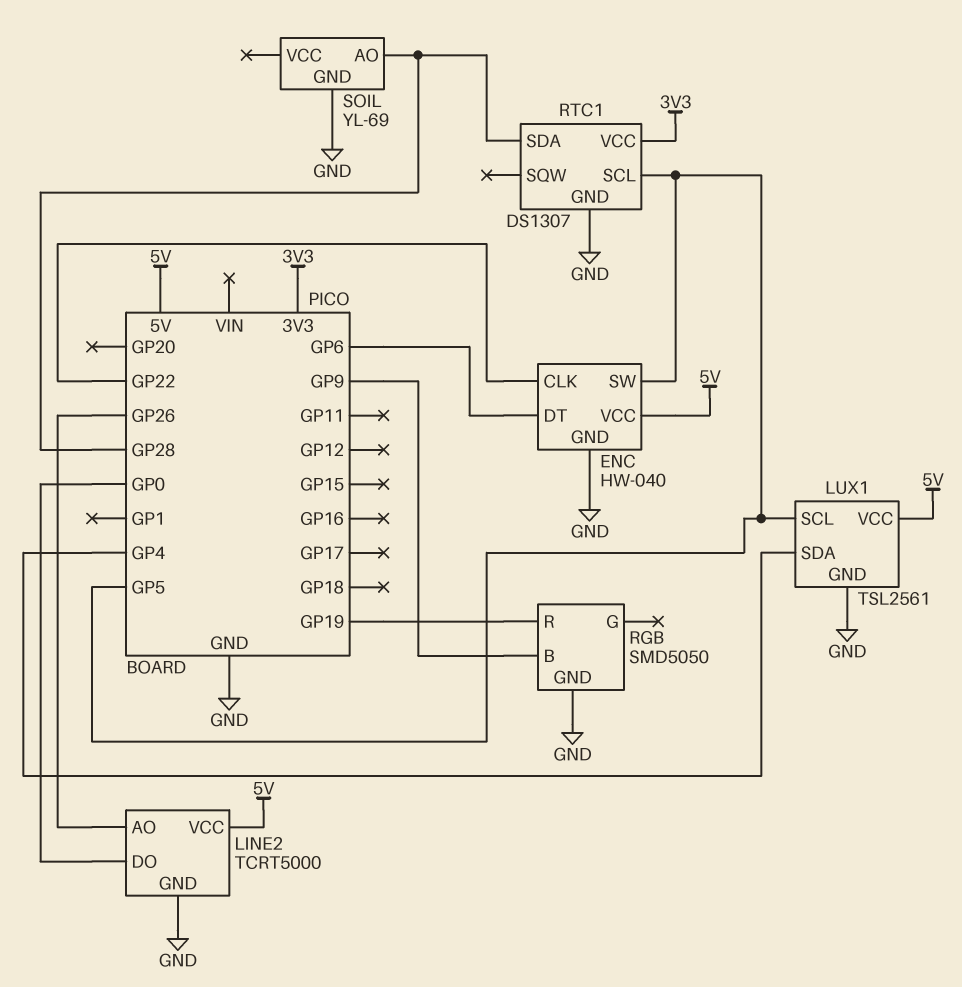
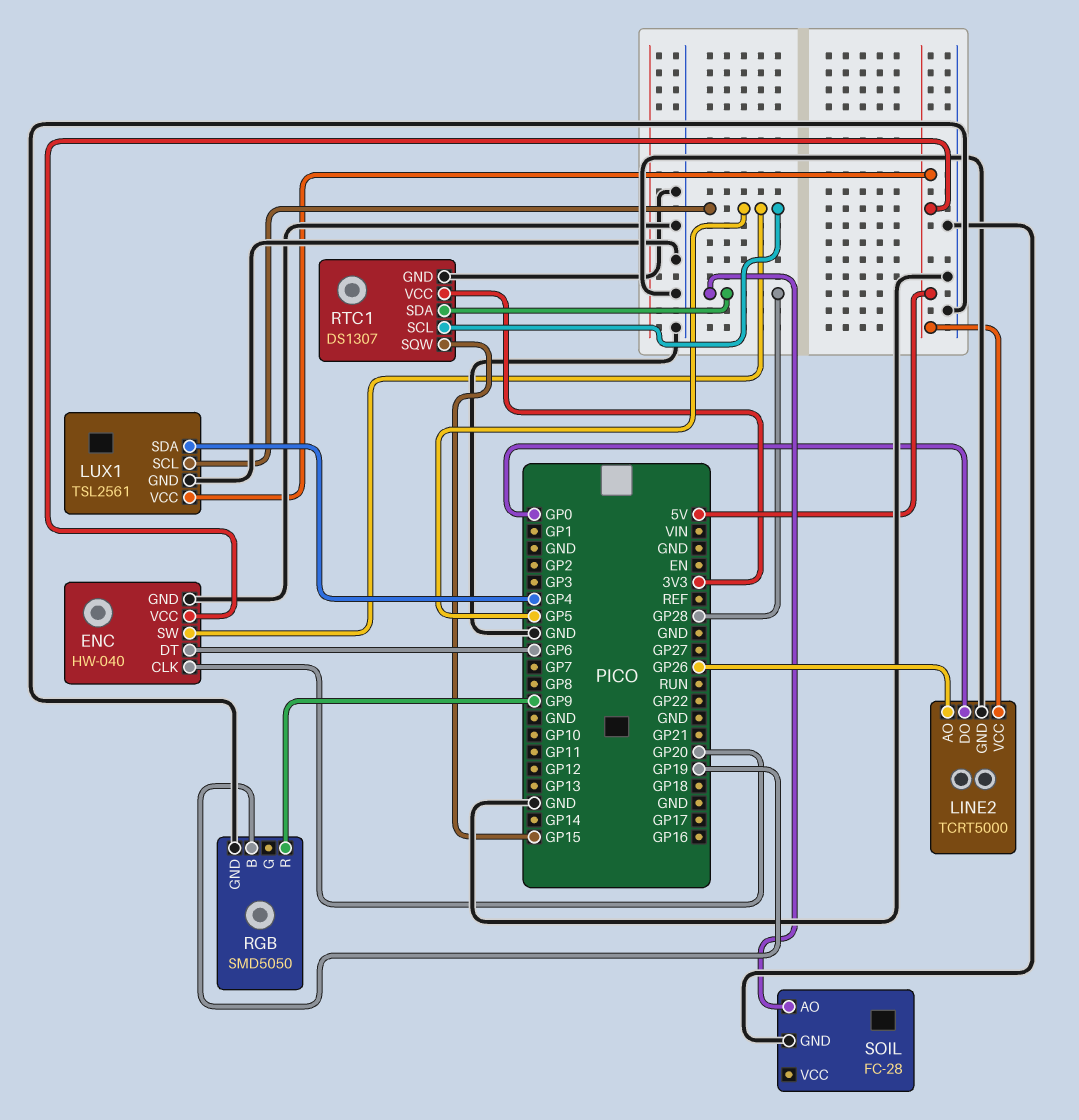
ENC pin CLK: GP22 -> GP20
RGB pin B: GP9 -> GP19
RGB pin R: GP19 -> GP9
RTC1 pin SQW: none -> GP15
SOIL: YL-69 -> FC-28

